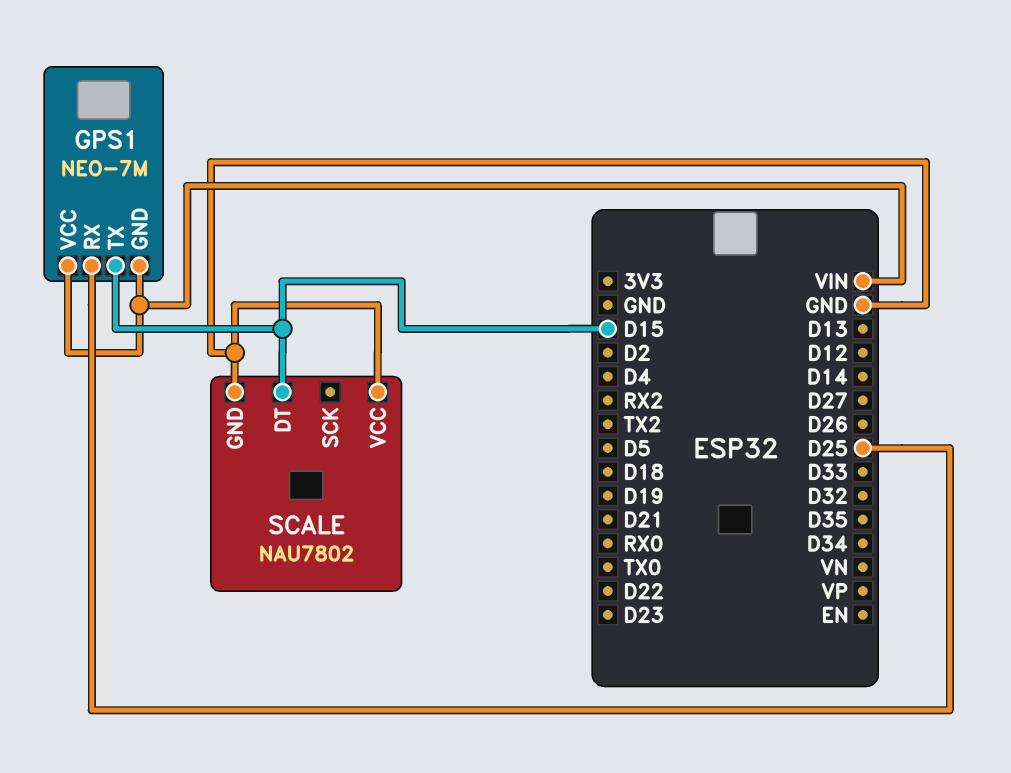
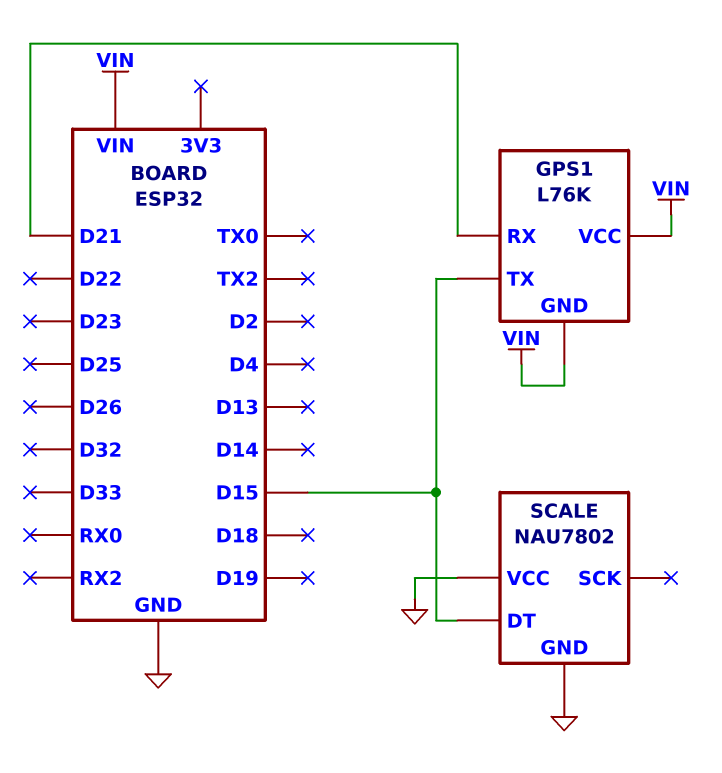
GPS1: NEO-7M -> L76K
GPS1 pin RX: D25 -> D21

